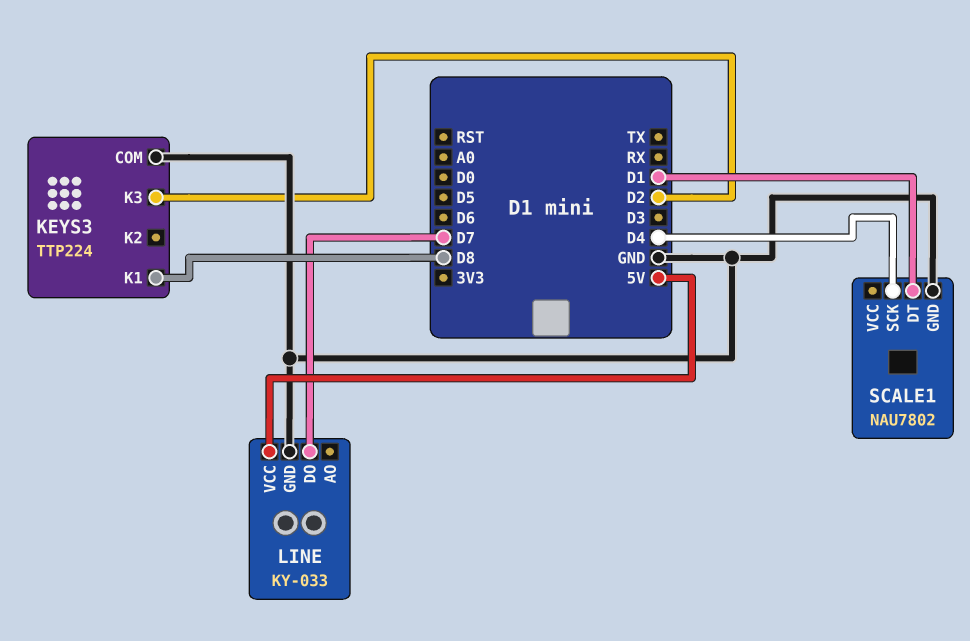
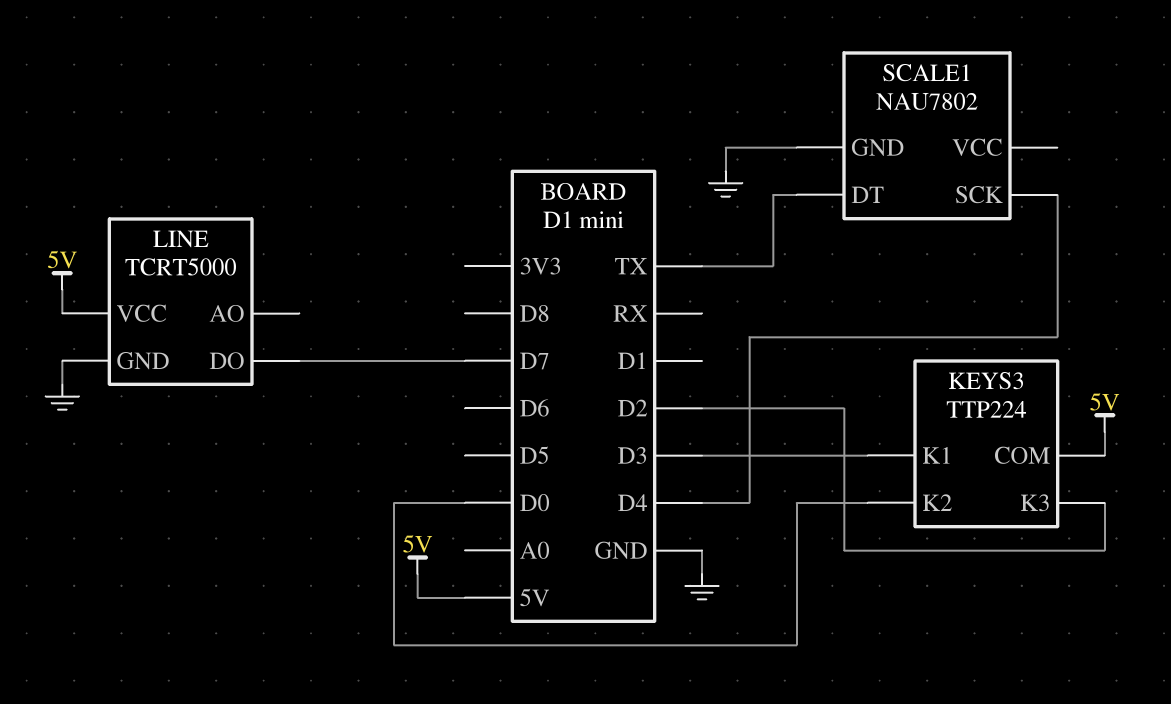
KEYS3 pin COM: GND -> 5V
KEYS3 pin K1: D8 -> D3
KEYS3 pin K2: none -> D0
LINE: KY-033 -> TCRT5000
SCALE1 pin DT: D1 -> TX

